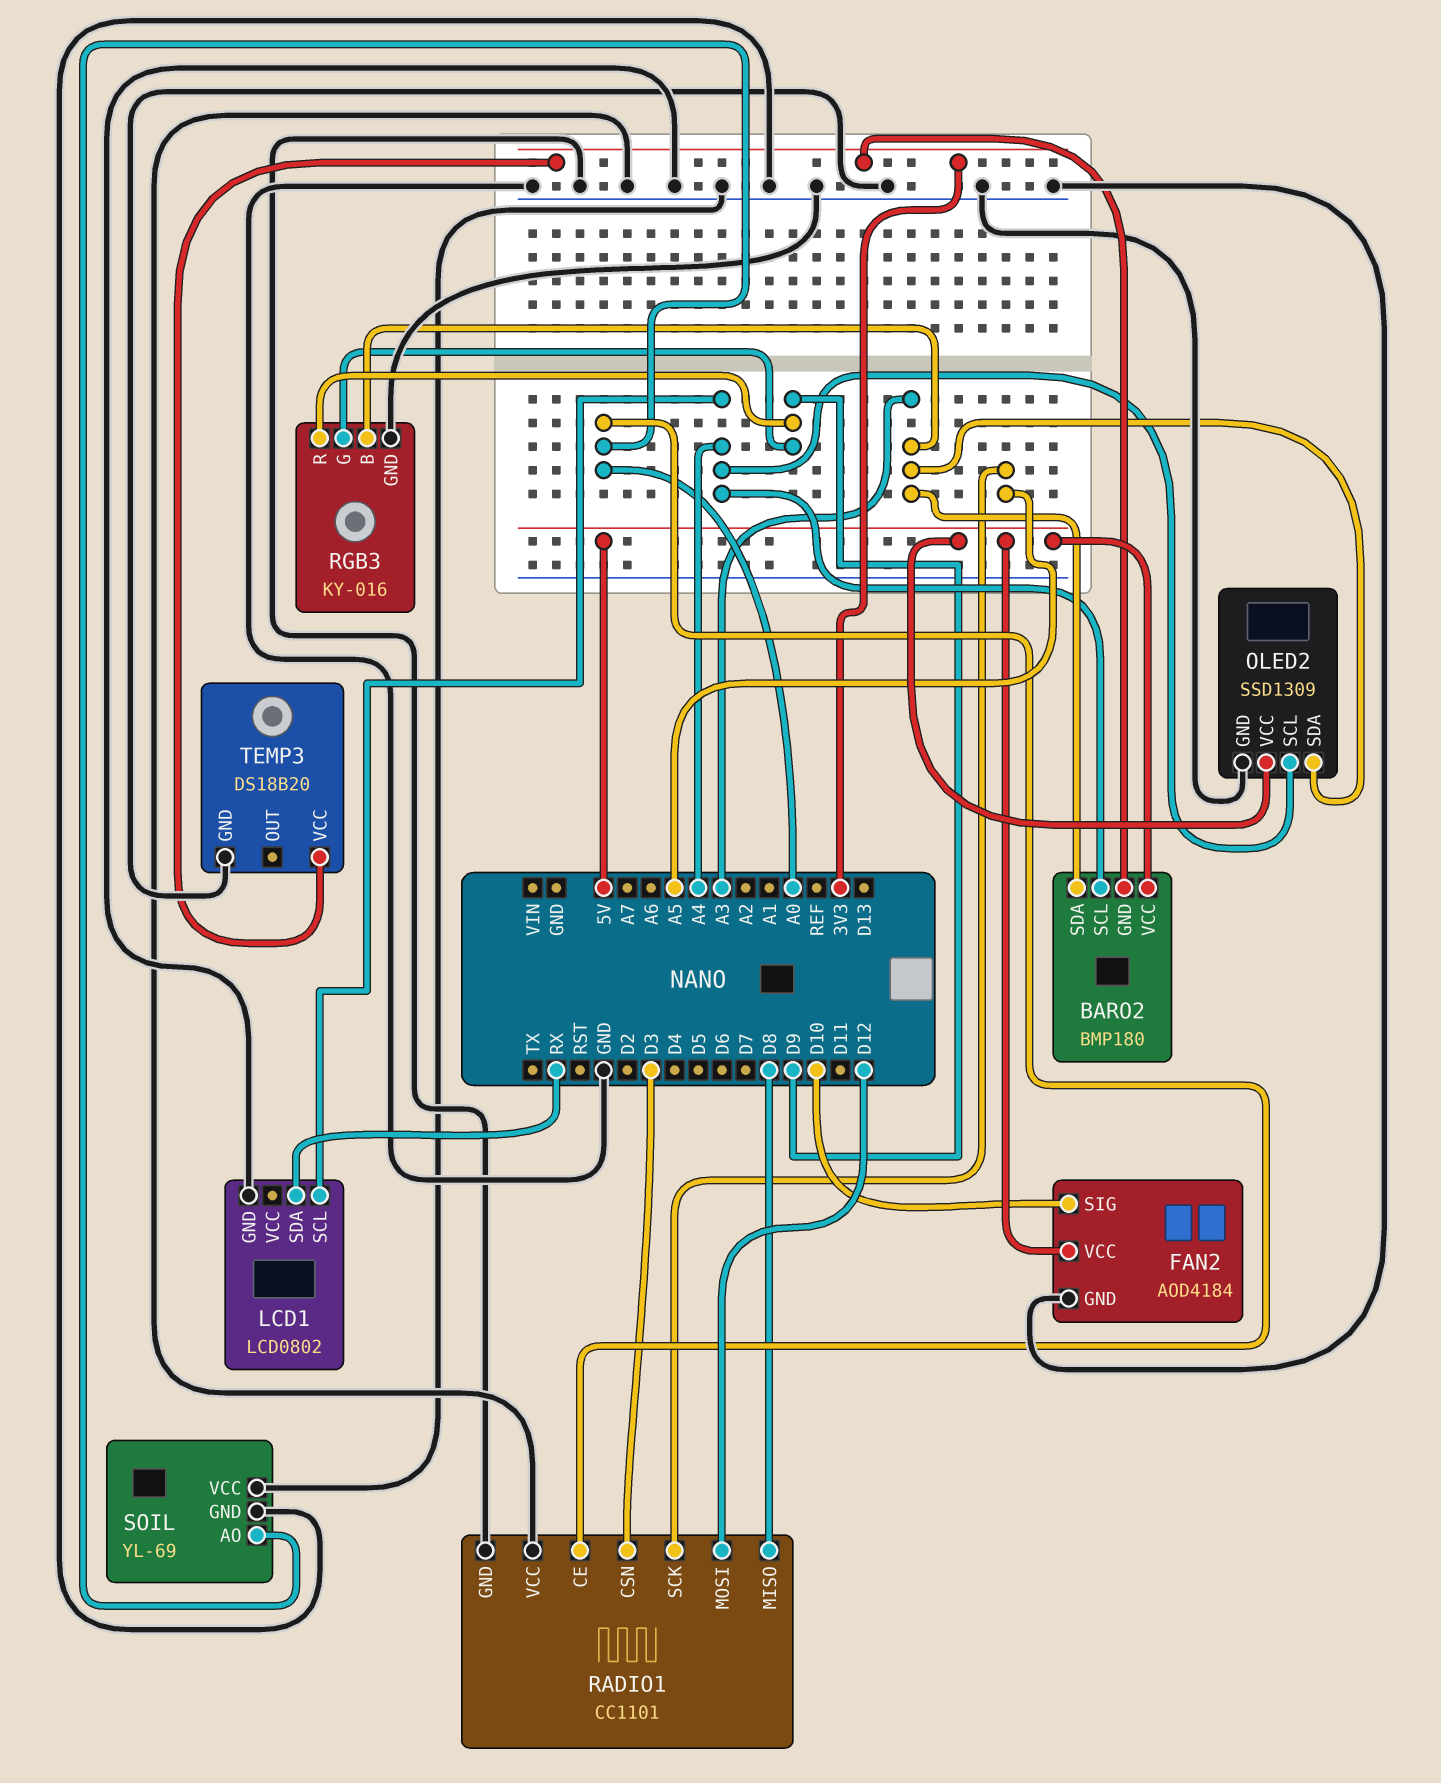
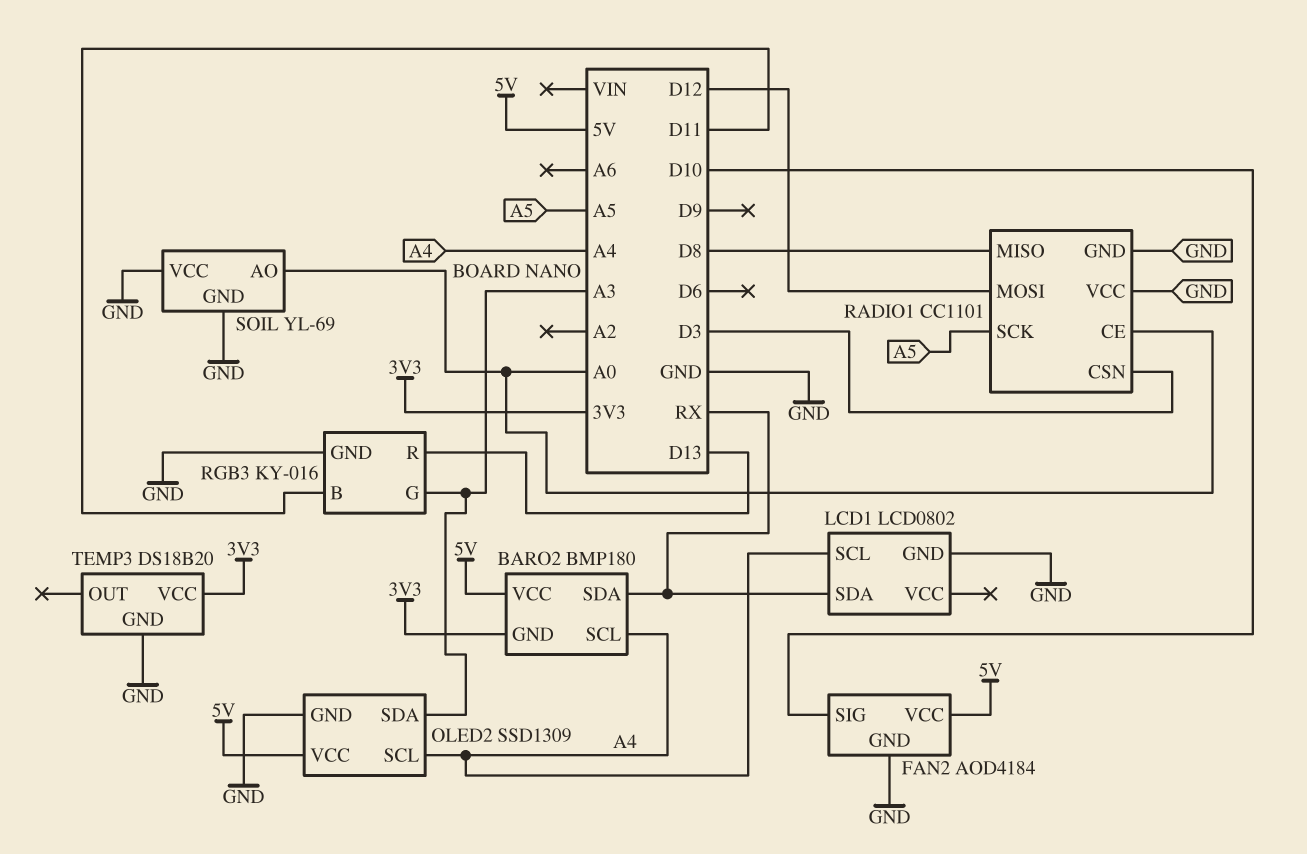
BARO2 pin SDA: A3 -> RX
RGB3 pin B: A3 -> D11
RGB3 pin G: D9 -> A3
RGB3 pin R: D9 -> D13

